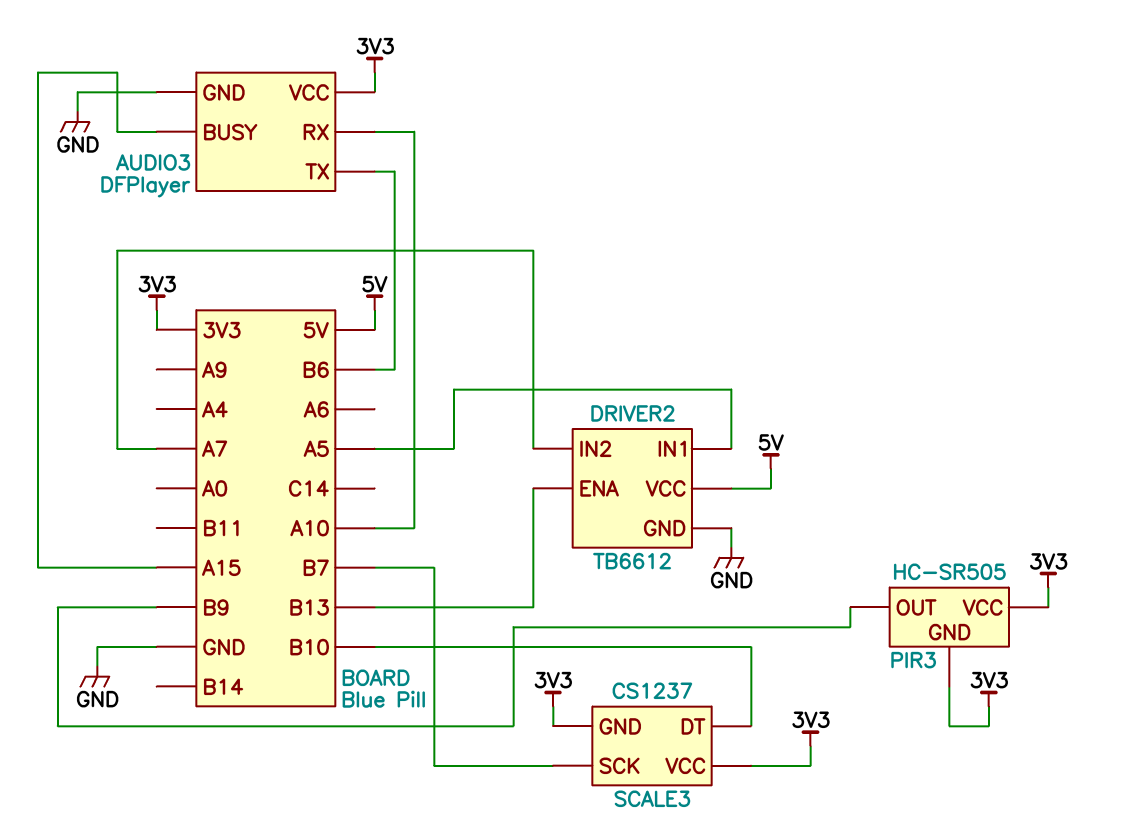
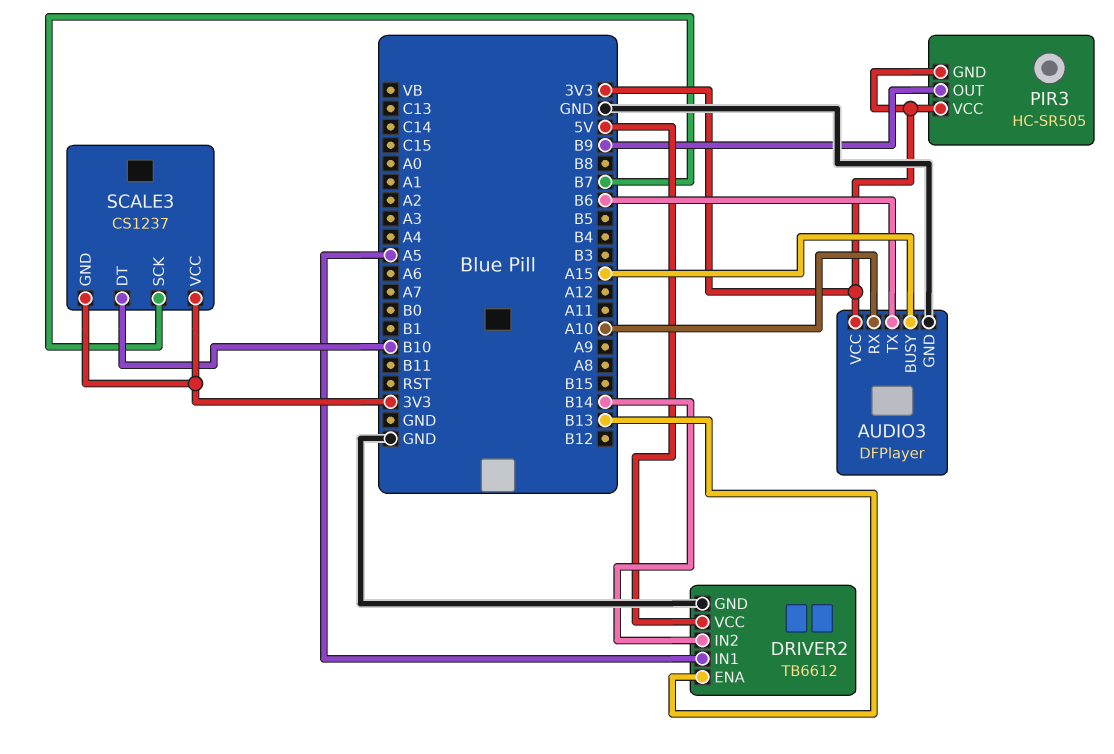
DRIVER2 pin IN2: A7 -> B14

